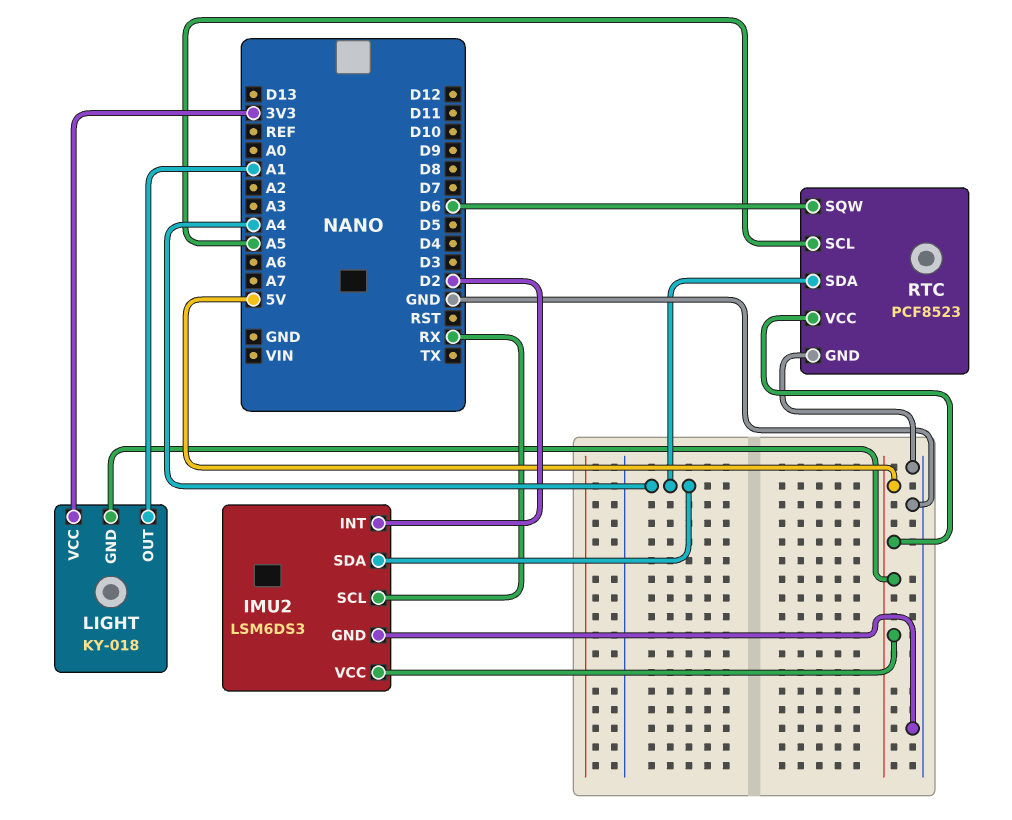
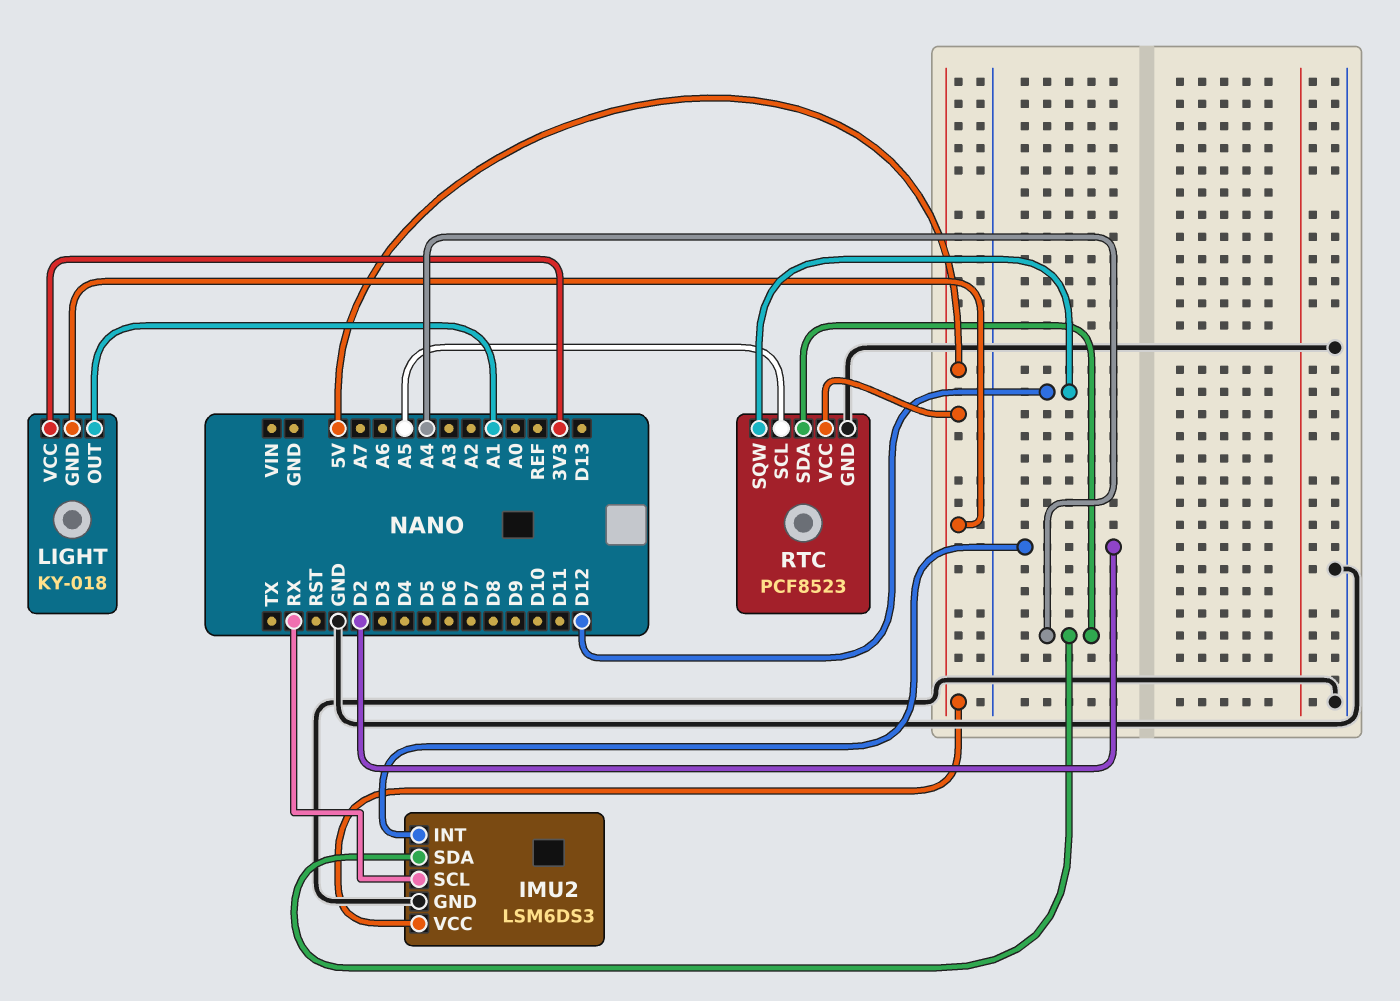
RTC pin SQW: D6 -> D12

